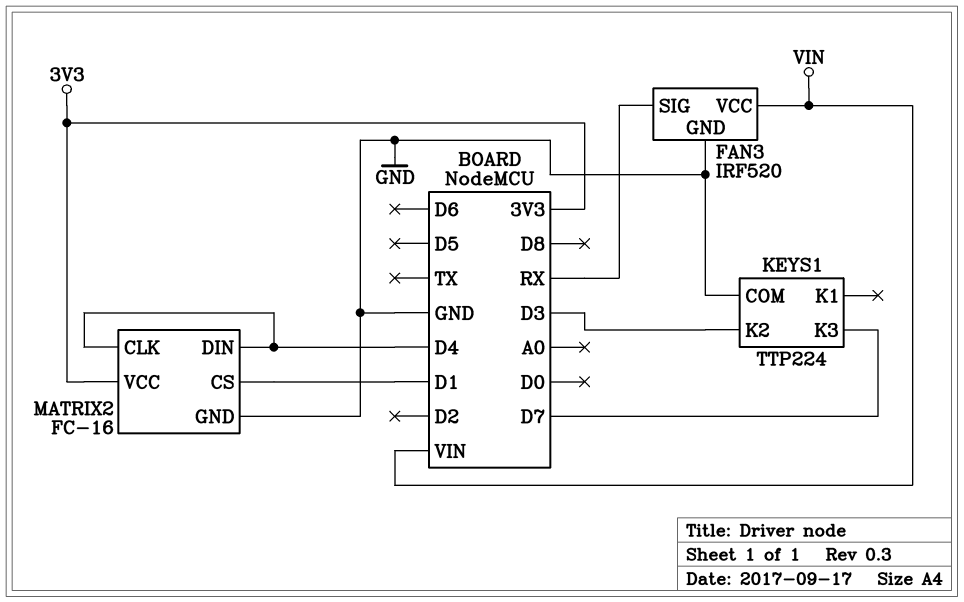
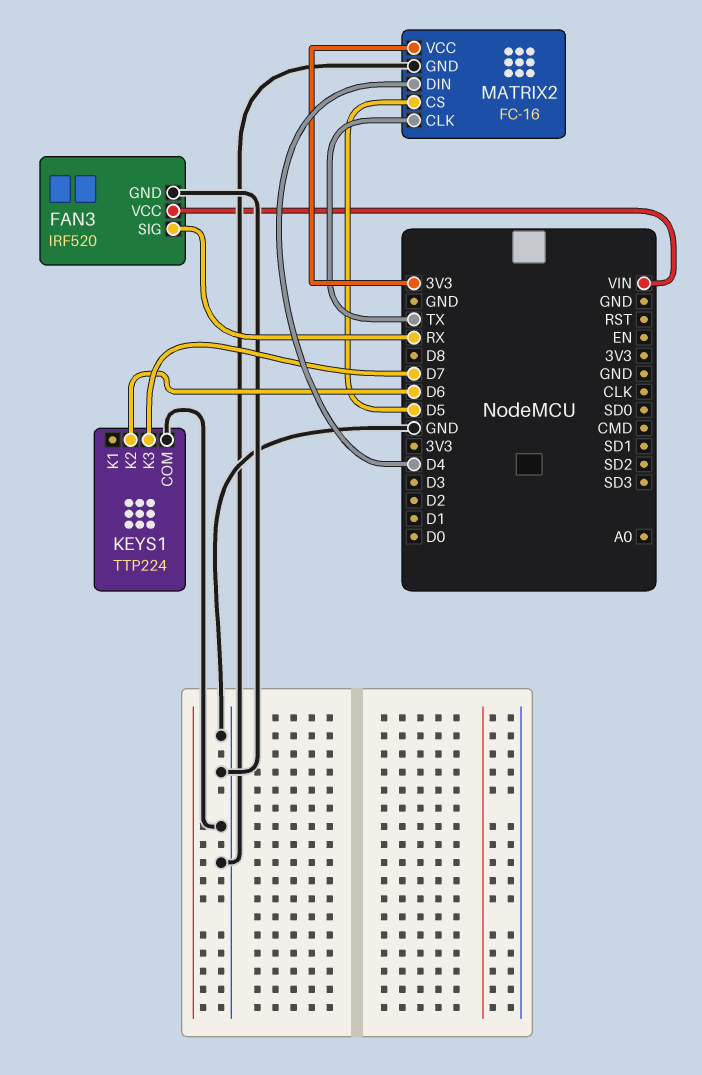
KEYS1 pin K2: D3 -> D6
MATRIX2 pin CLK: D4 -> TX
MATRIX2 pin CS: D1 -> D5

